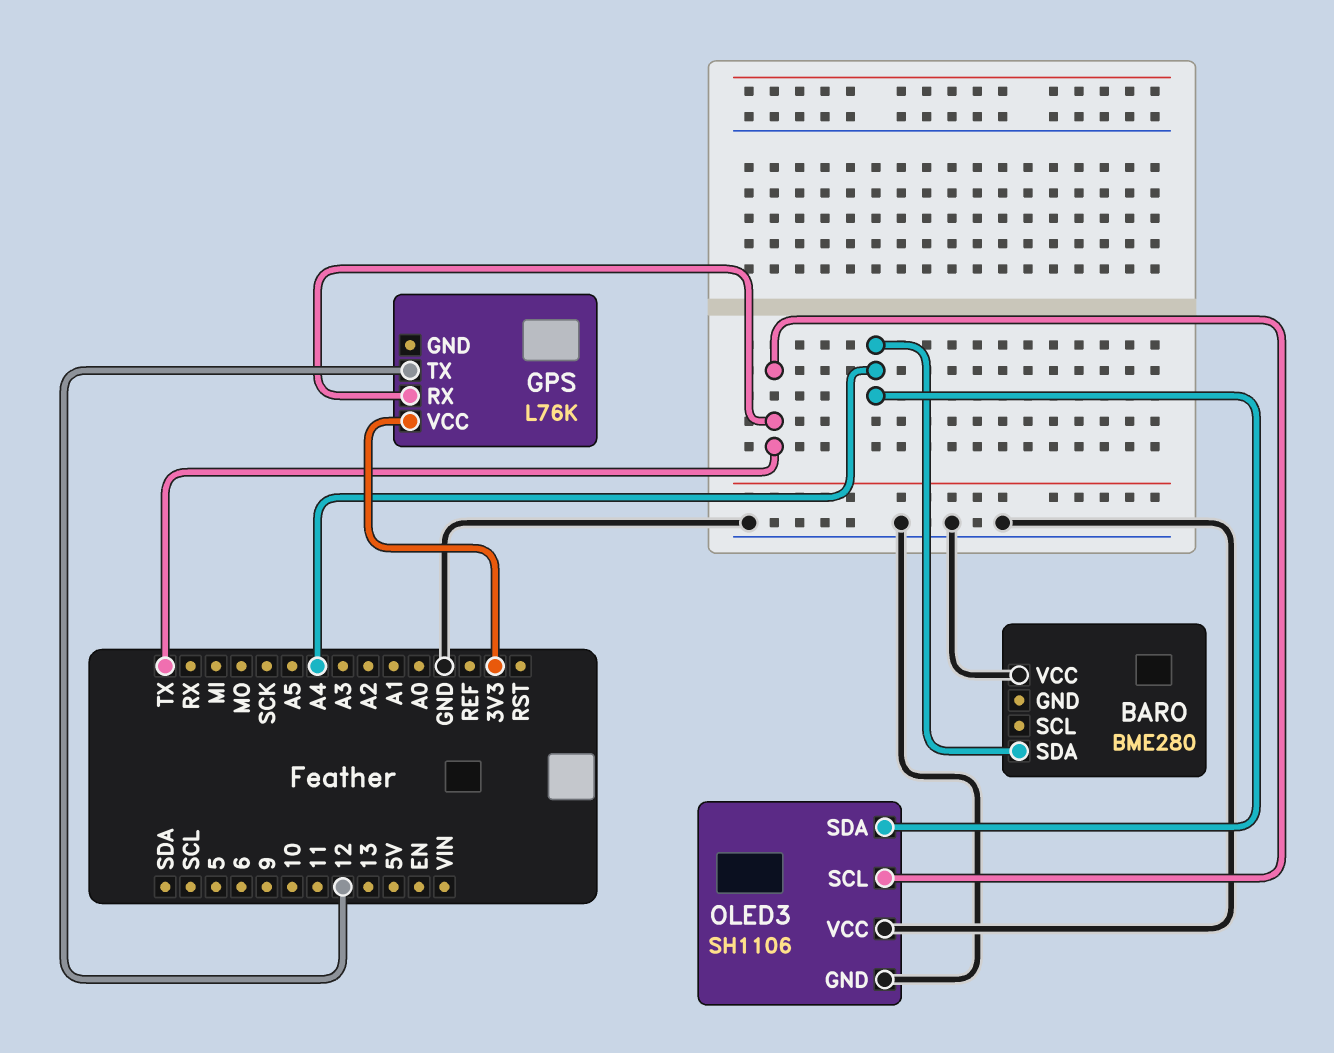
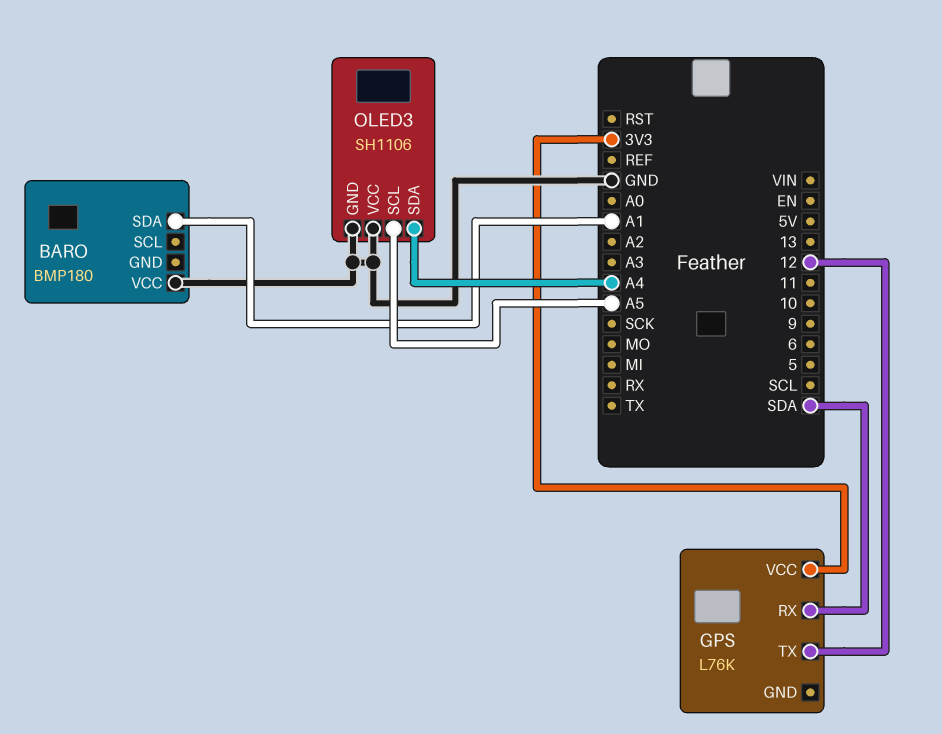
BARO: BME280 -> BMP180
BARO pin SDA: A4 -> A1
GPS pin RX: TX -> SDA
OLED3 pin SCL: TX -> A5

